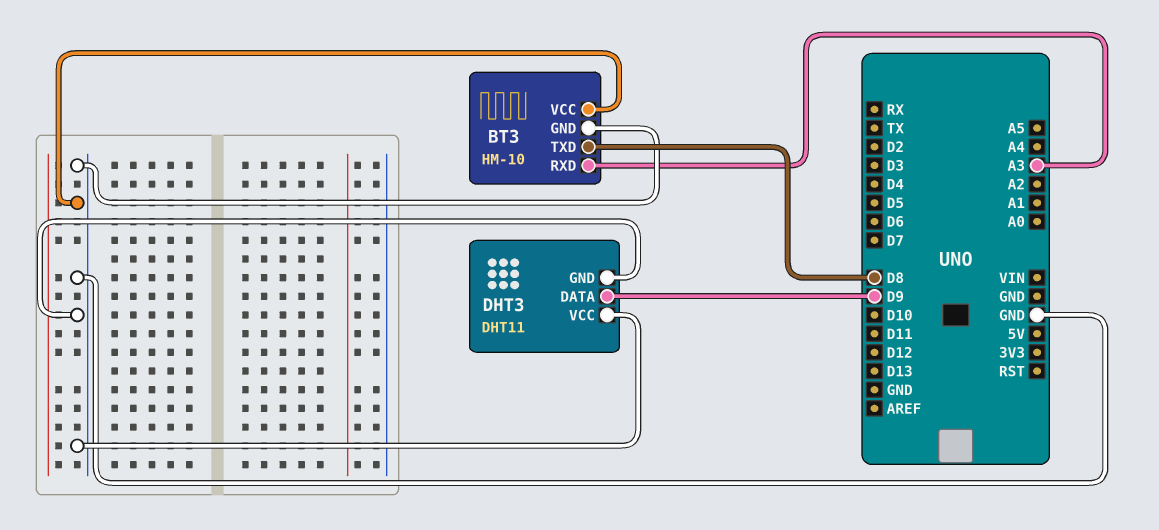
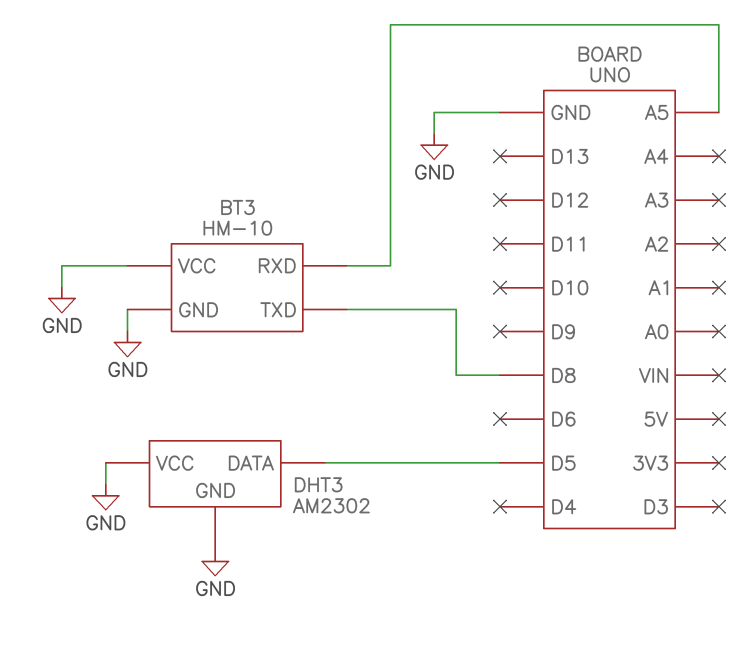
BT3 pin RXD: A3 -> A5
DHT3: DHT11 -> AM2302
DHT3 pin DATA: D9 -> D5

